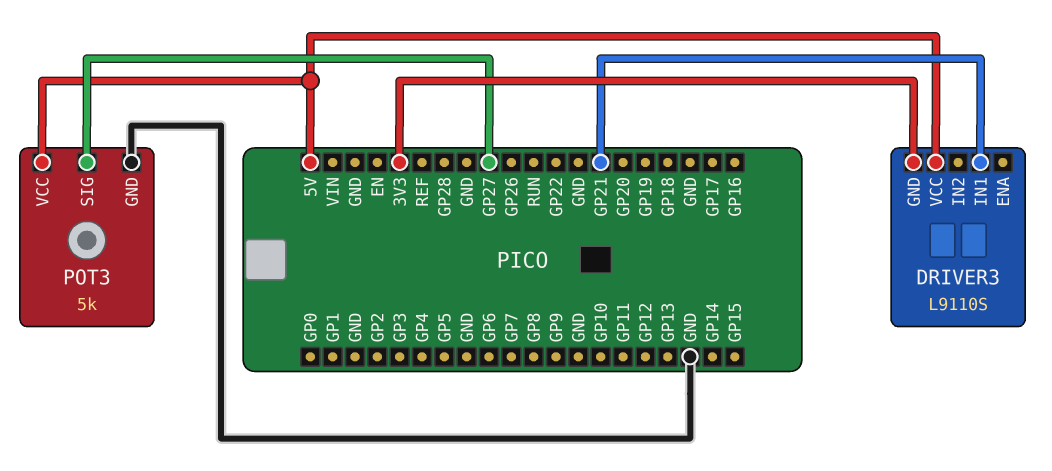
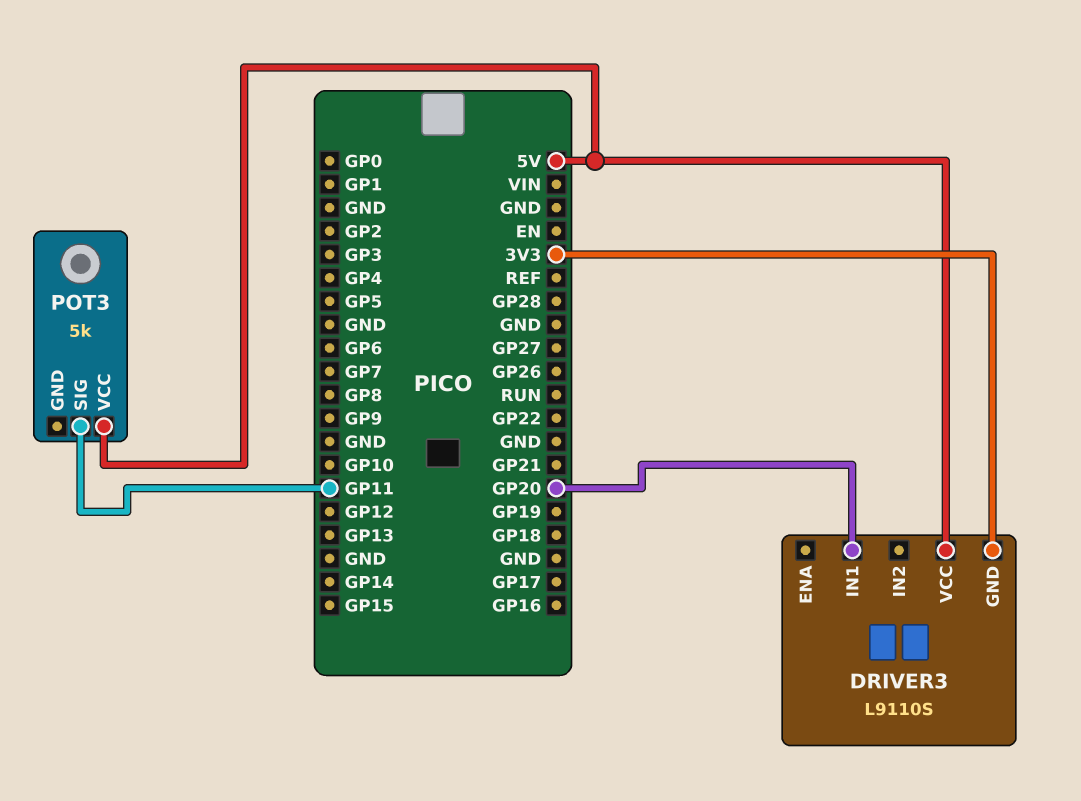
DRIVER3 pin IN1: GP21 -> GP20
POT3 pin GND: GND -> none
POT3 pin SIG: GP27 -> GP11

